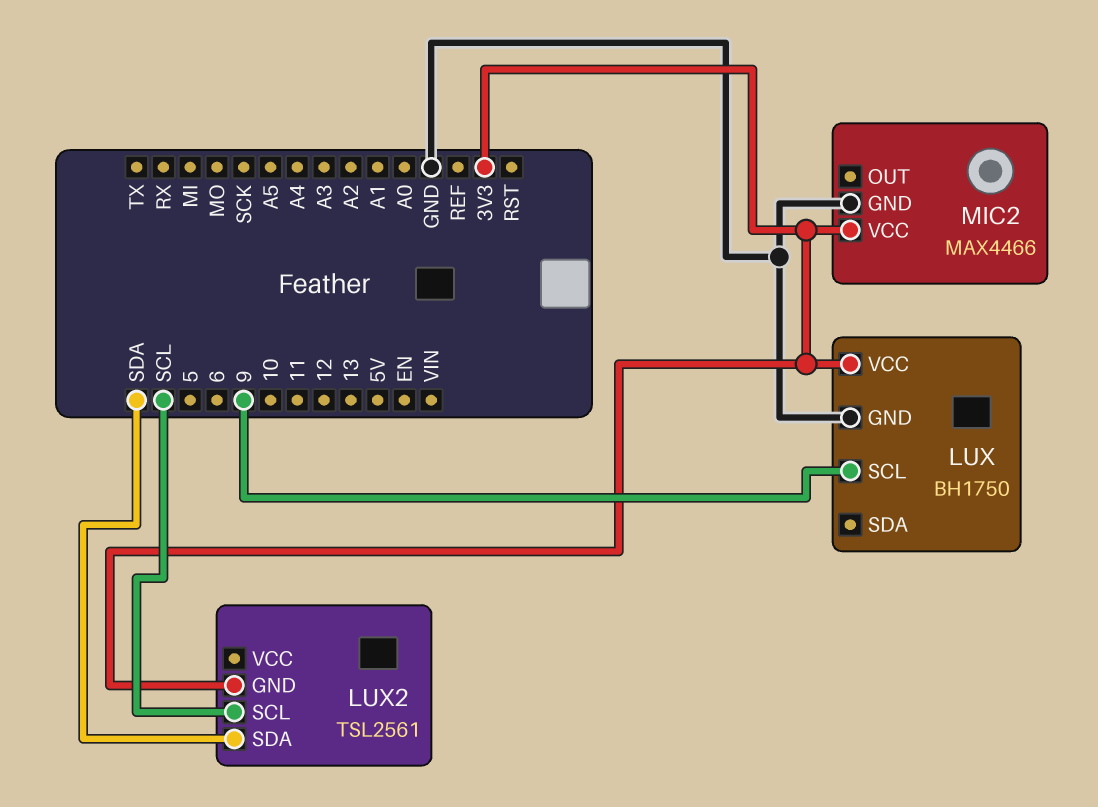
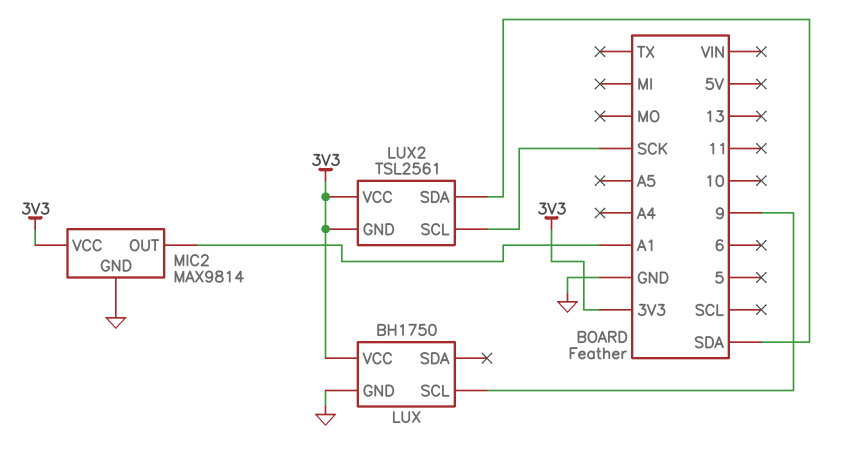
LUX2 pin SCL: SCL -> SCK
LUX2 pin VCC: none -> 3V3
MIC2: MAX4466 -> MAX9814
MIC2 pin OUT: none -> A1

